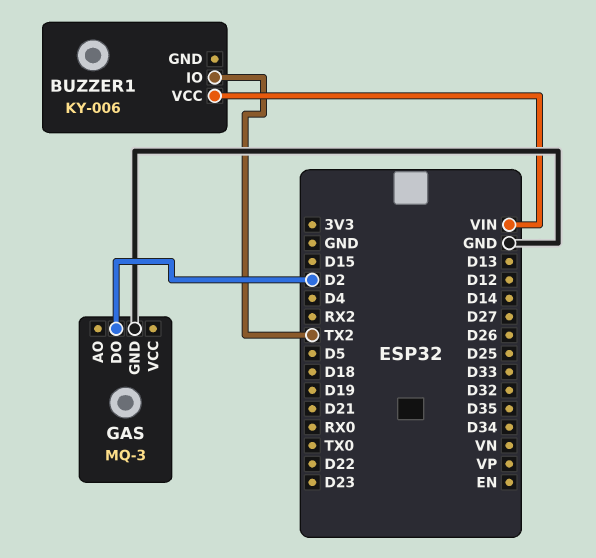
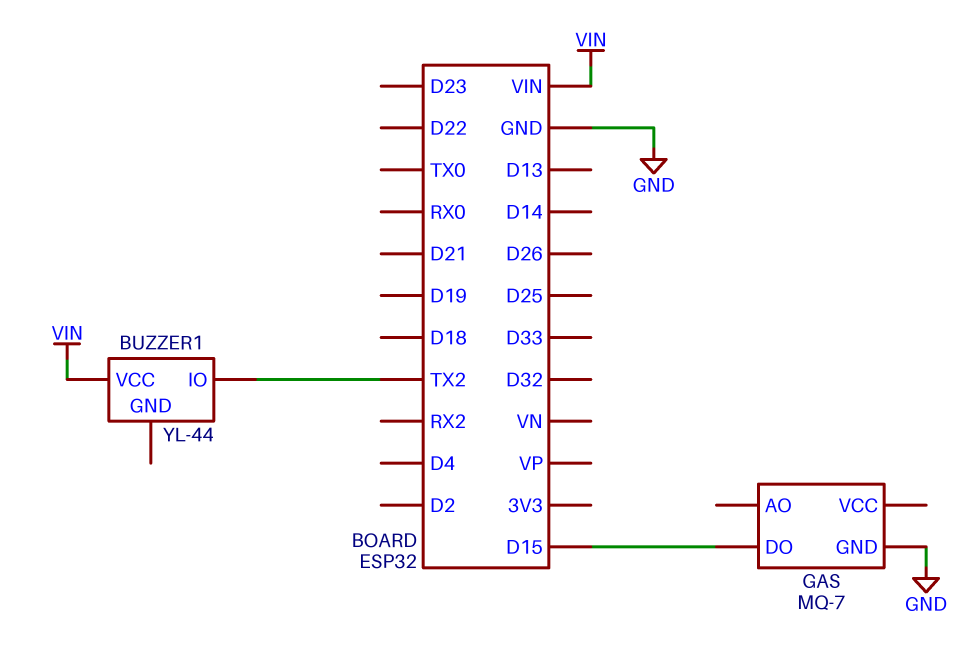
BUZZER1: KY-006 -> YL-44
GAS: MQ-3 -> MQ-7
GAS pin DO: D2 -> D15

